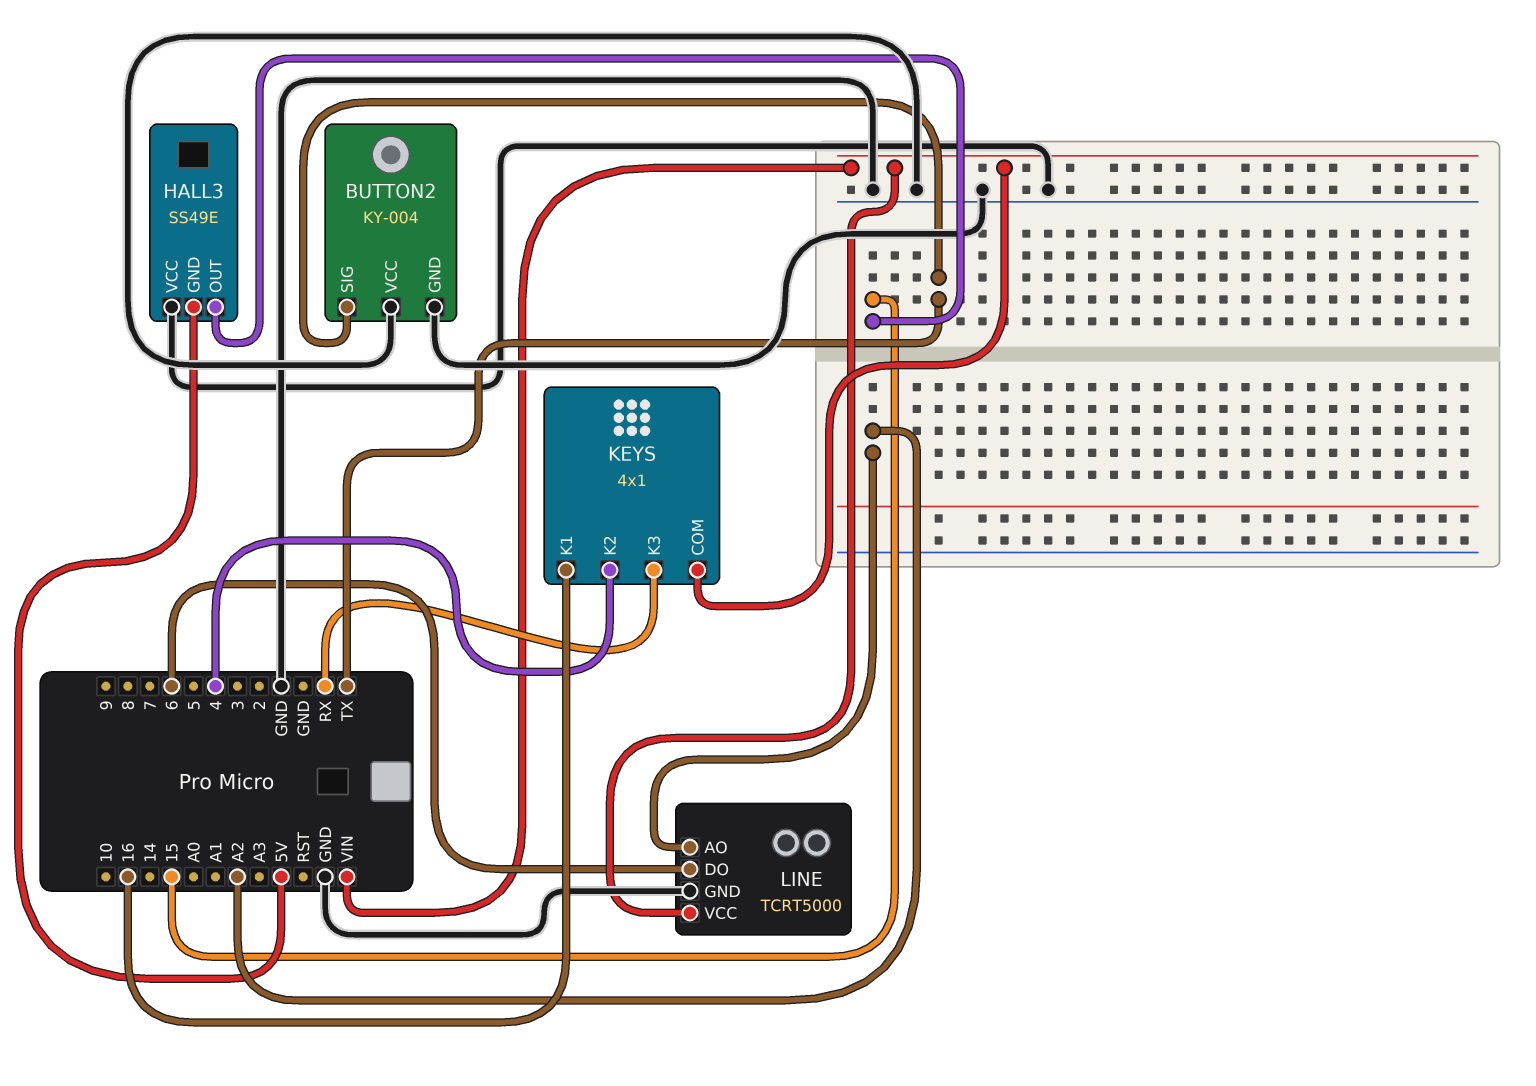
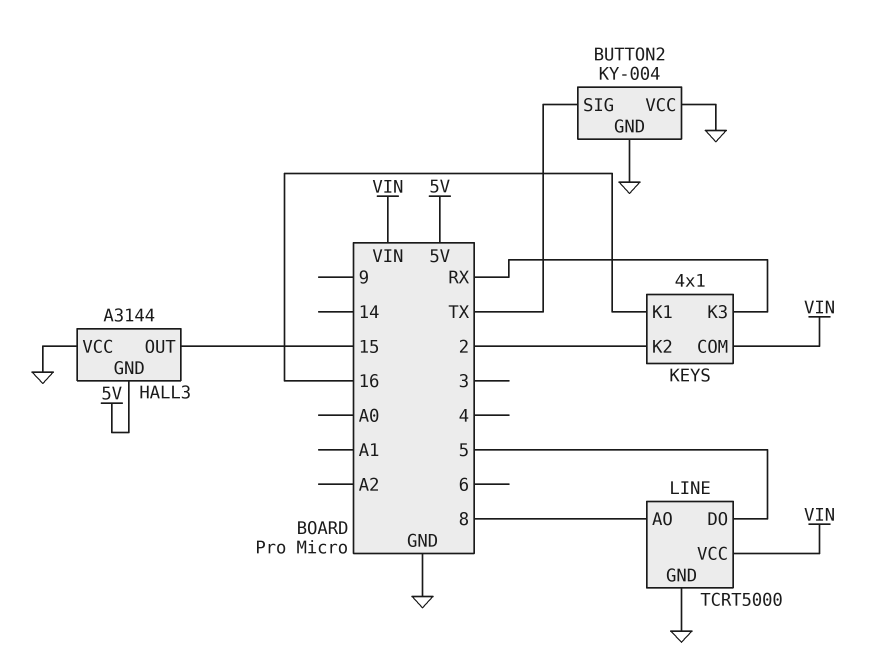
HALL3: SS49E -> A3144
KEYS pin K2: 4 -> 2
LINE pin AO: A2 -> 8
LINE pin DO: 6 -> 5

